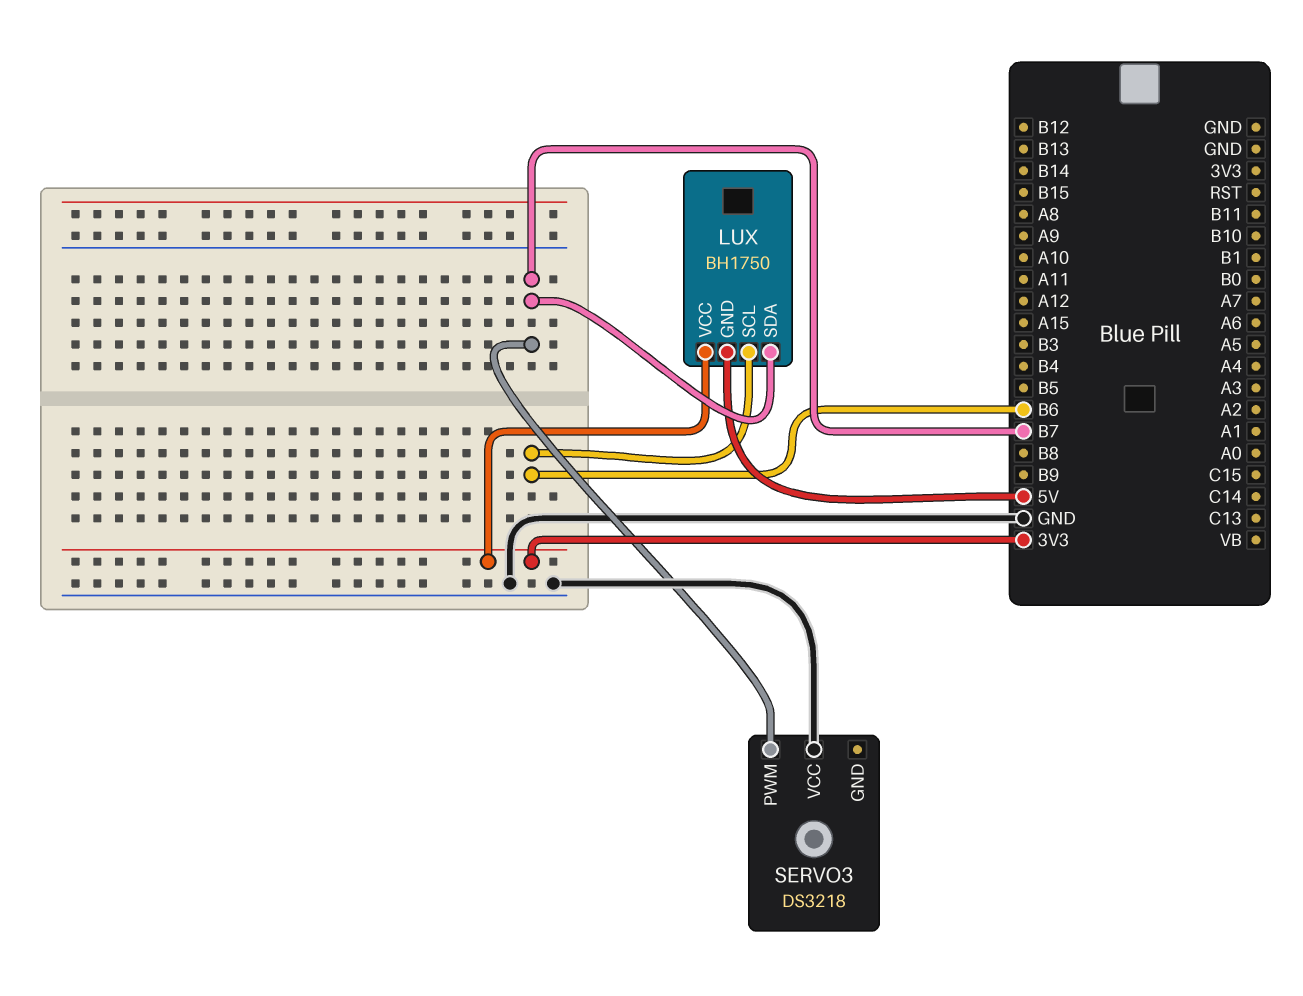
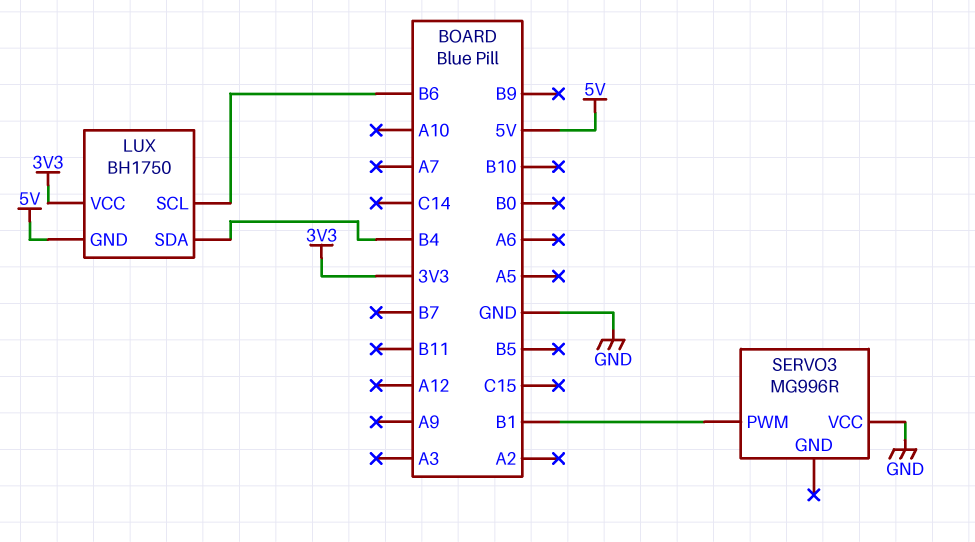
LUX pin SDA: B7 -> B4
SERVO3: DS3218 -> MG996R
SERVO3 pin PWM: B7 -> B1

